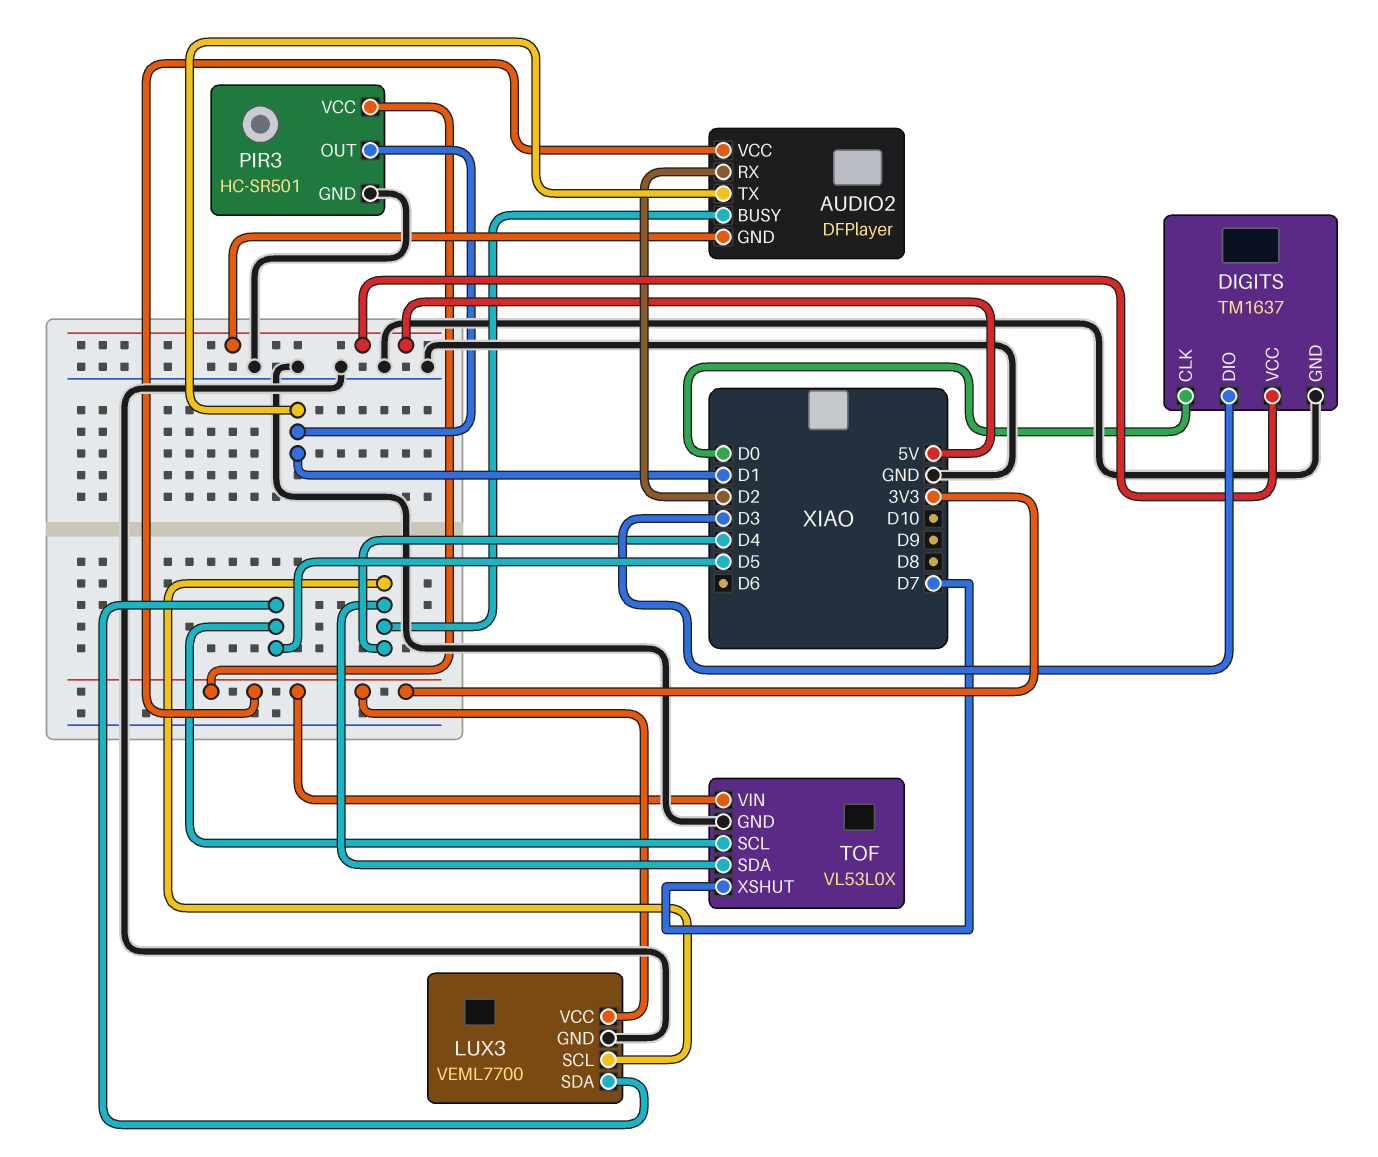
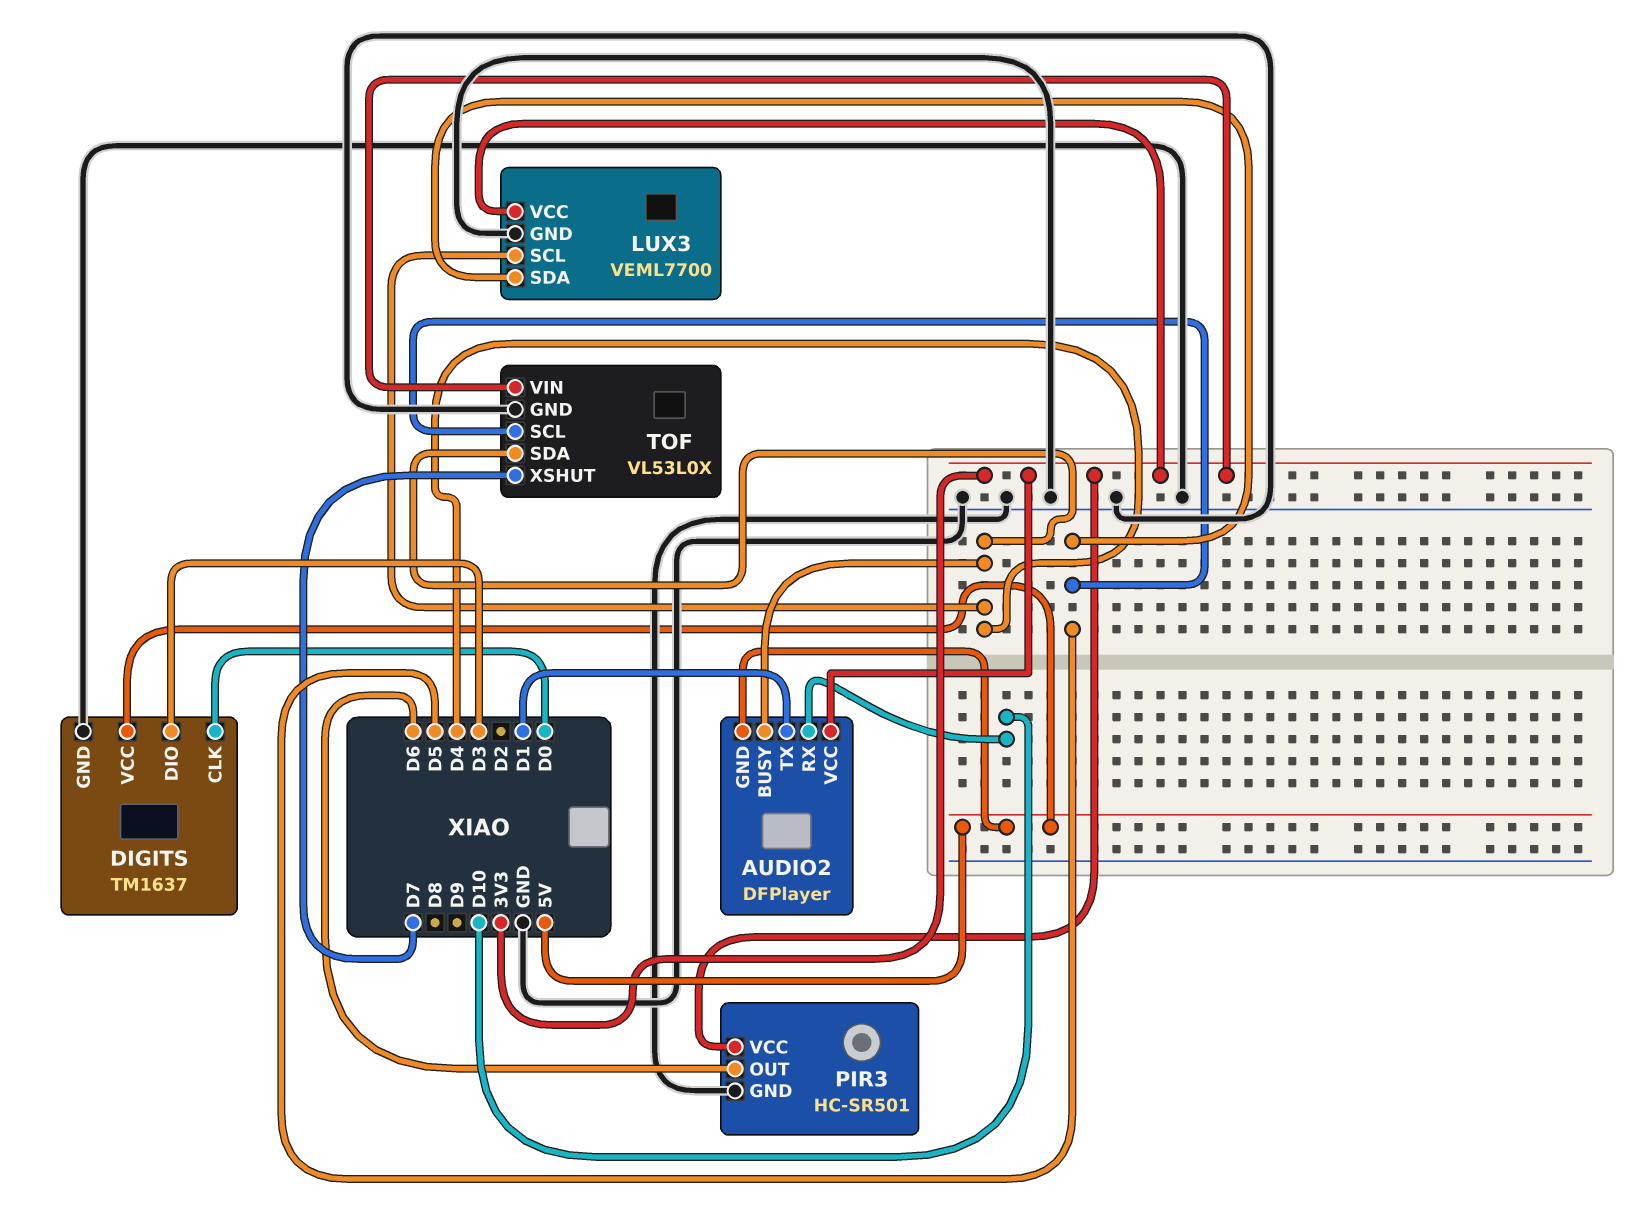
AUDIO2 pin RX: D2 -> D10
PIR3 pin OUT: D1 -> D6

